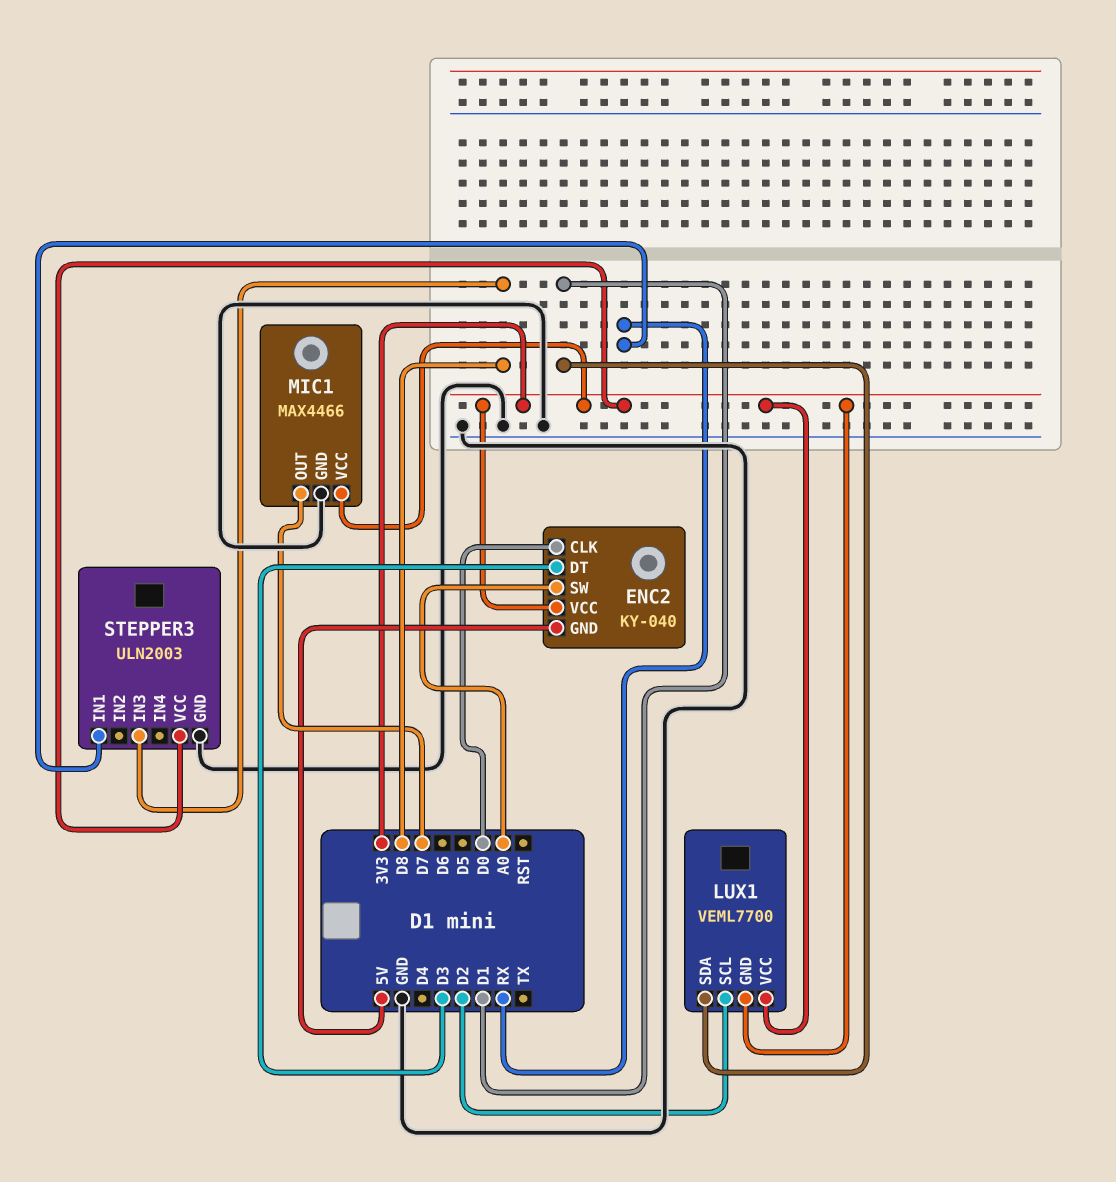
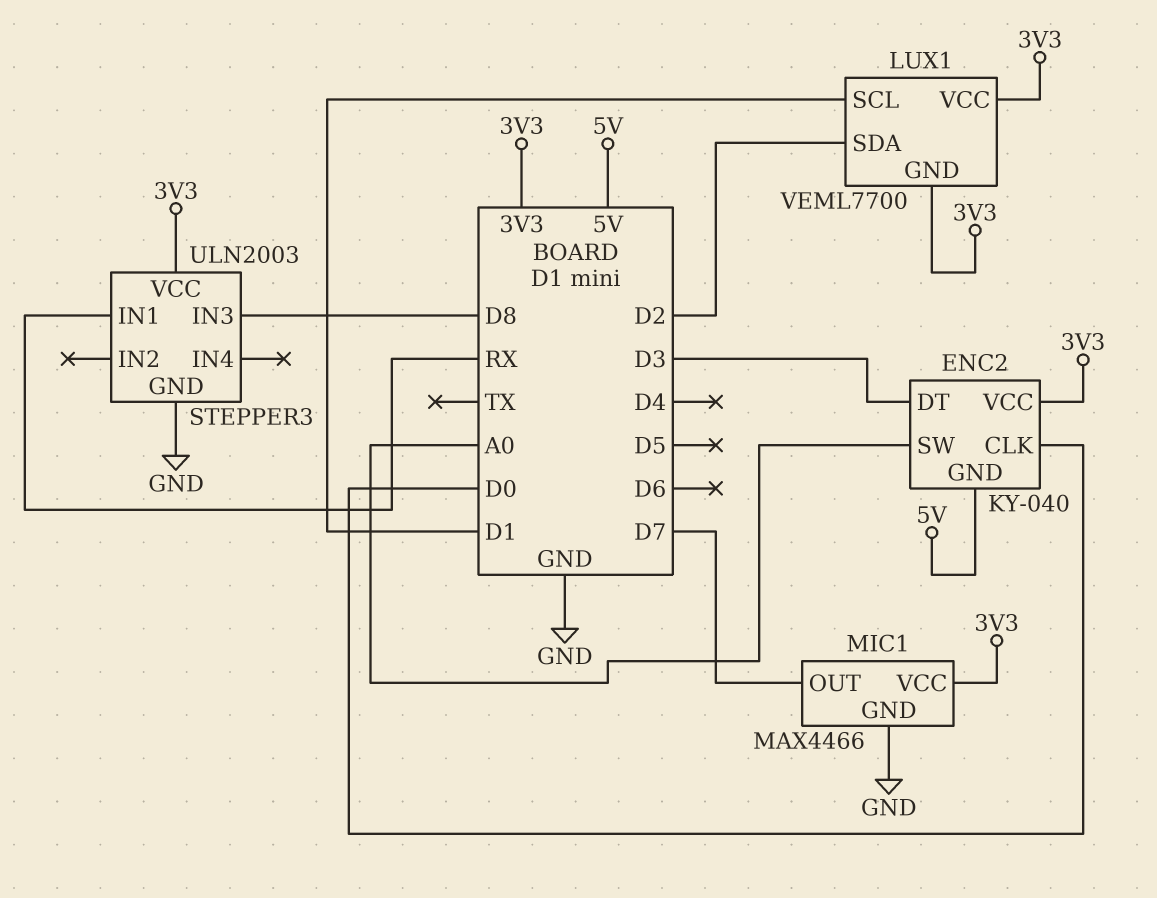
LUX1 pin SCL: D2 -> D1
LUX1 pin SDA: D1 -> D2

